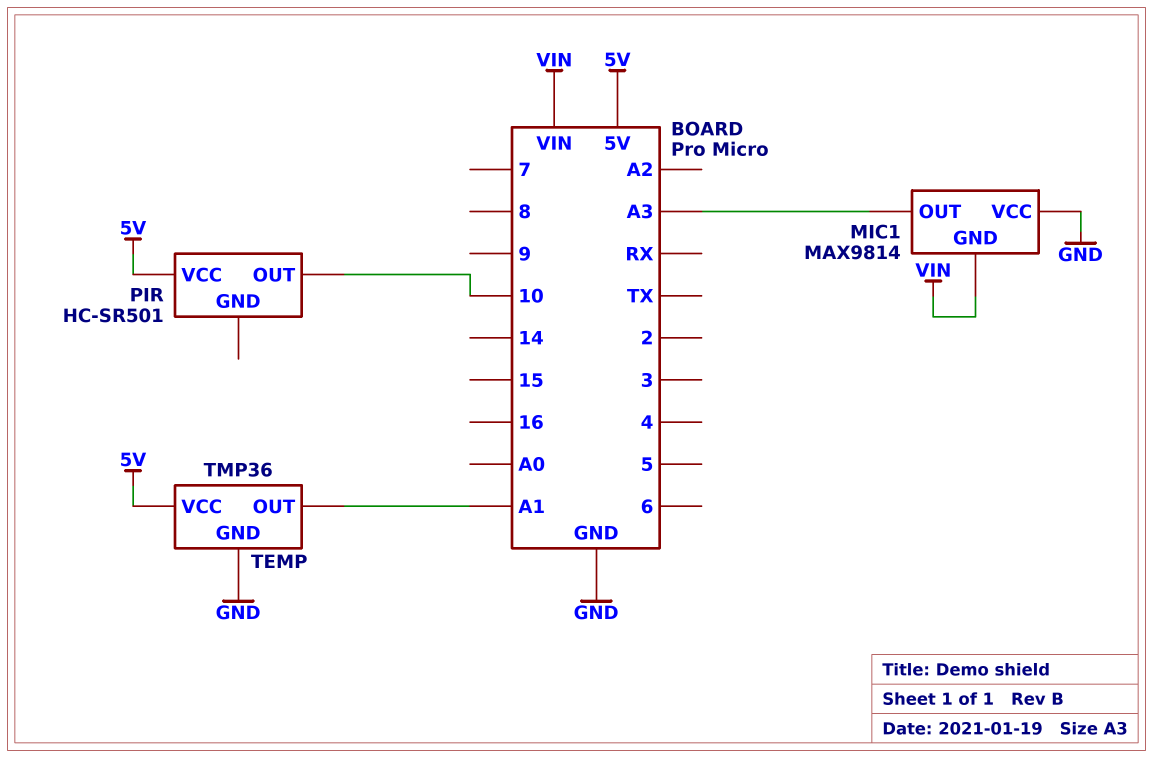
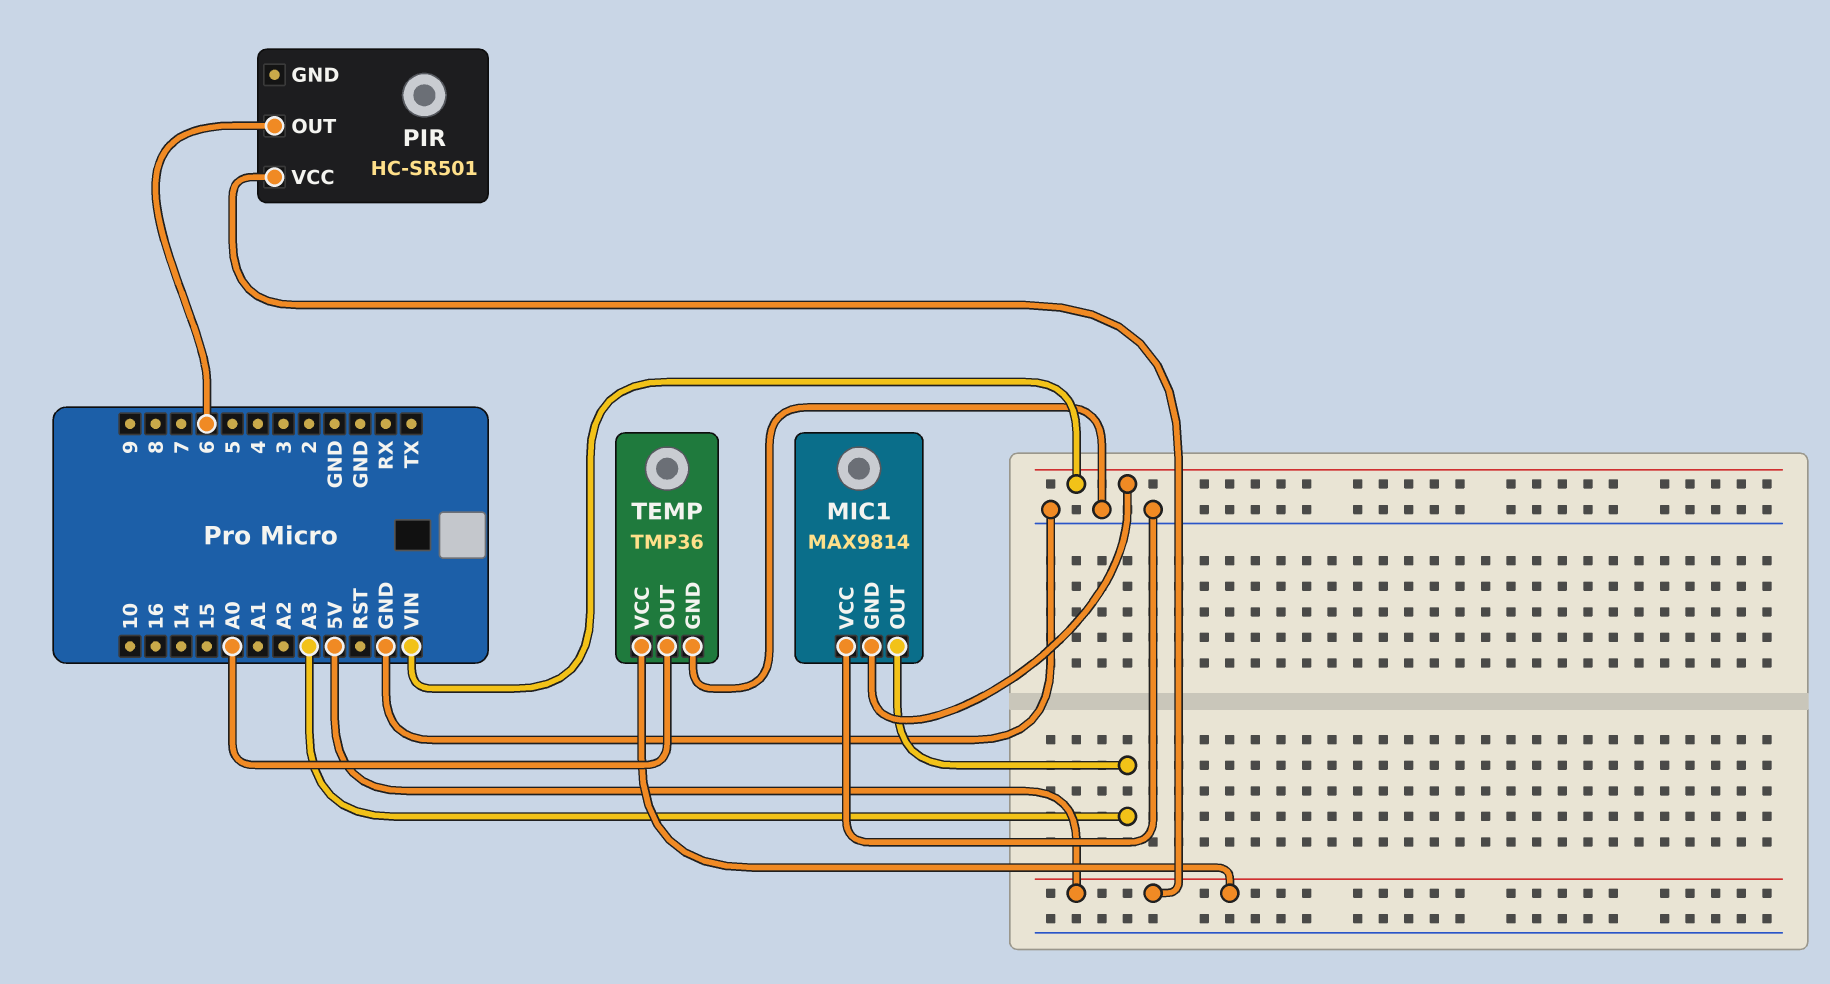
PIR pin OUT: 10 -> 6
TEMP pin OUT: A1 -> A0

